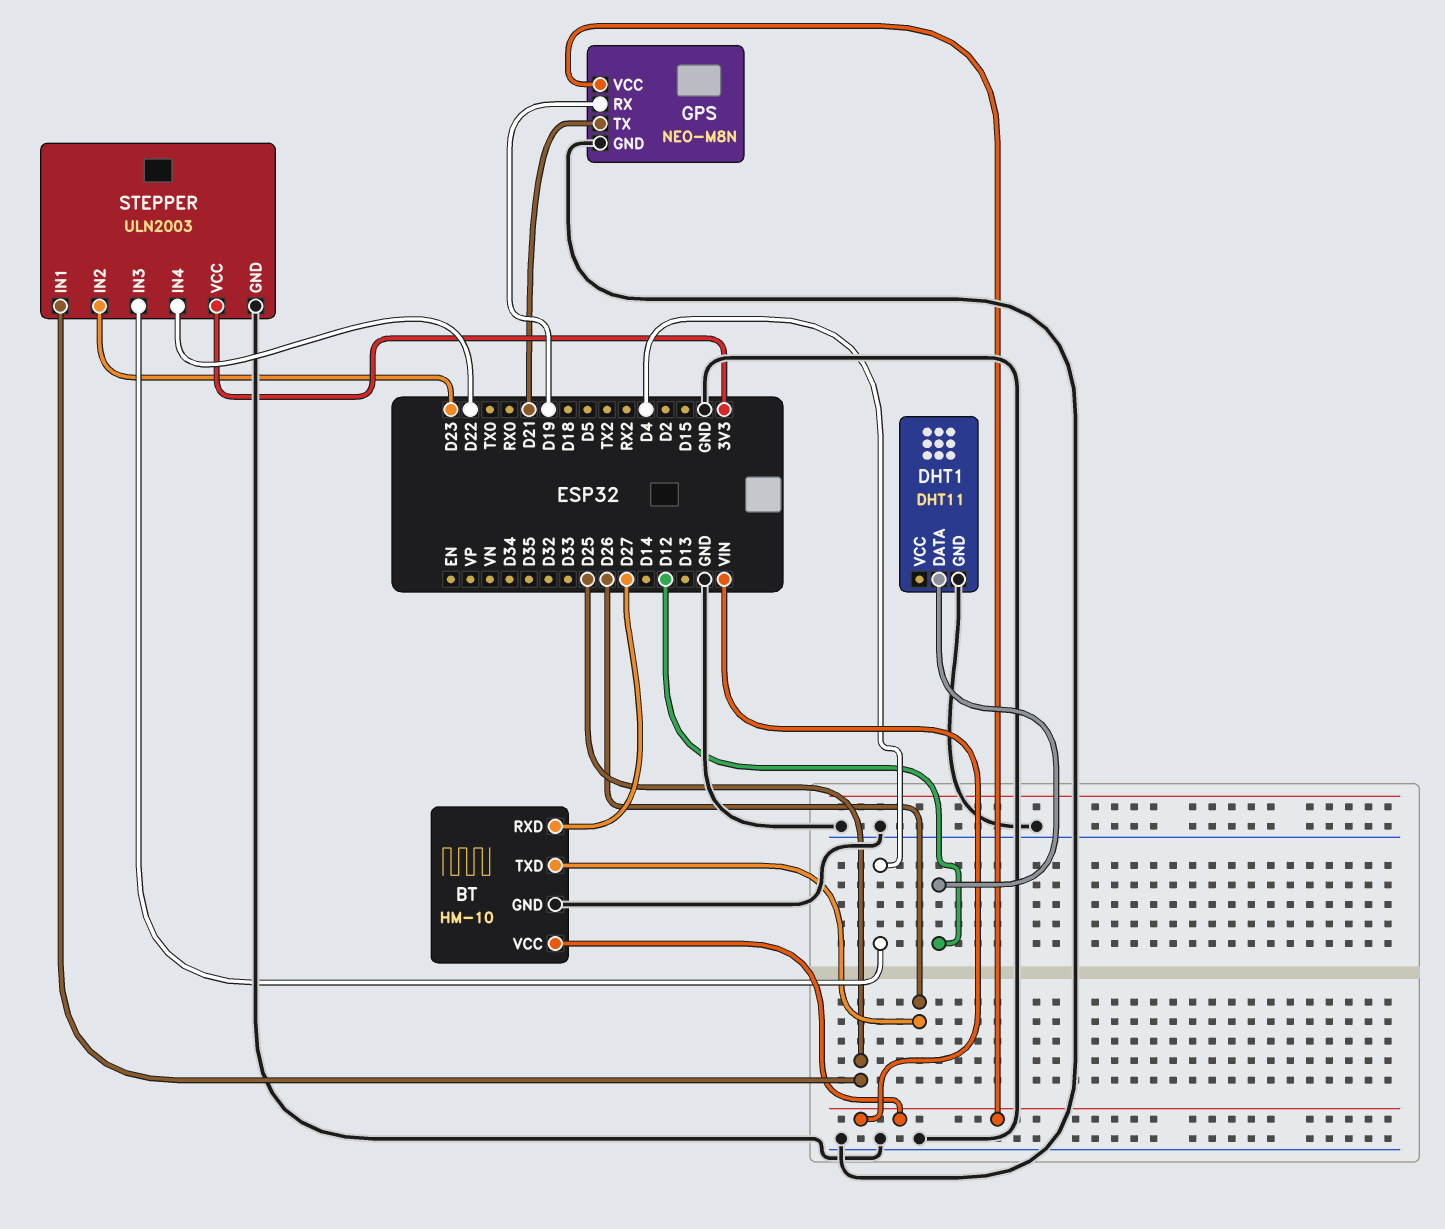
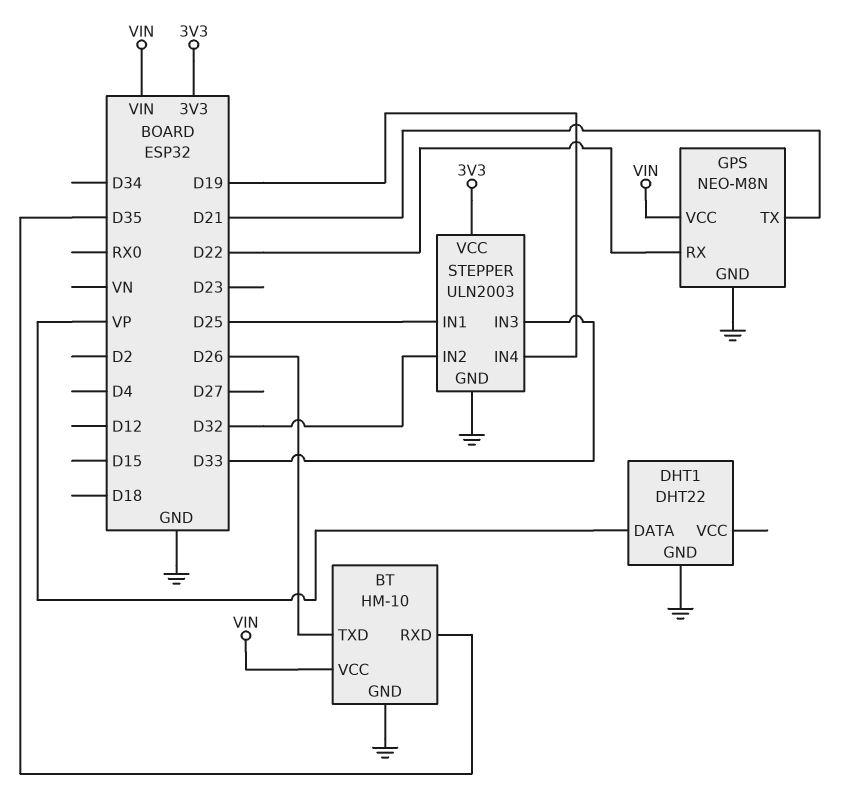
BT pin RXD: D27 -> D35
DHT1: DHT11 -> DHT22
DHT1 pin DATA: D12 -> VP
GPS pin RX: D19 -> D22
STEPPER pin IN2: D23 -> D32
STEPPER pin IN3: D4 -> D33
STEPPER pin IN4: D22 -> D19

